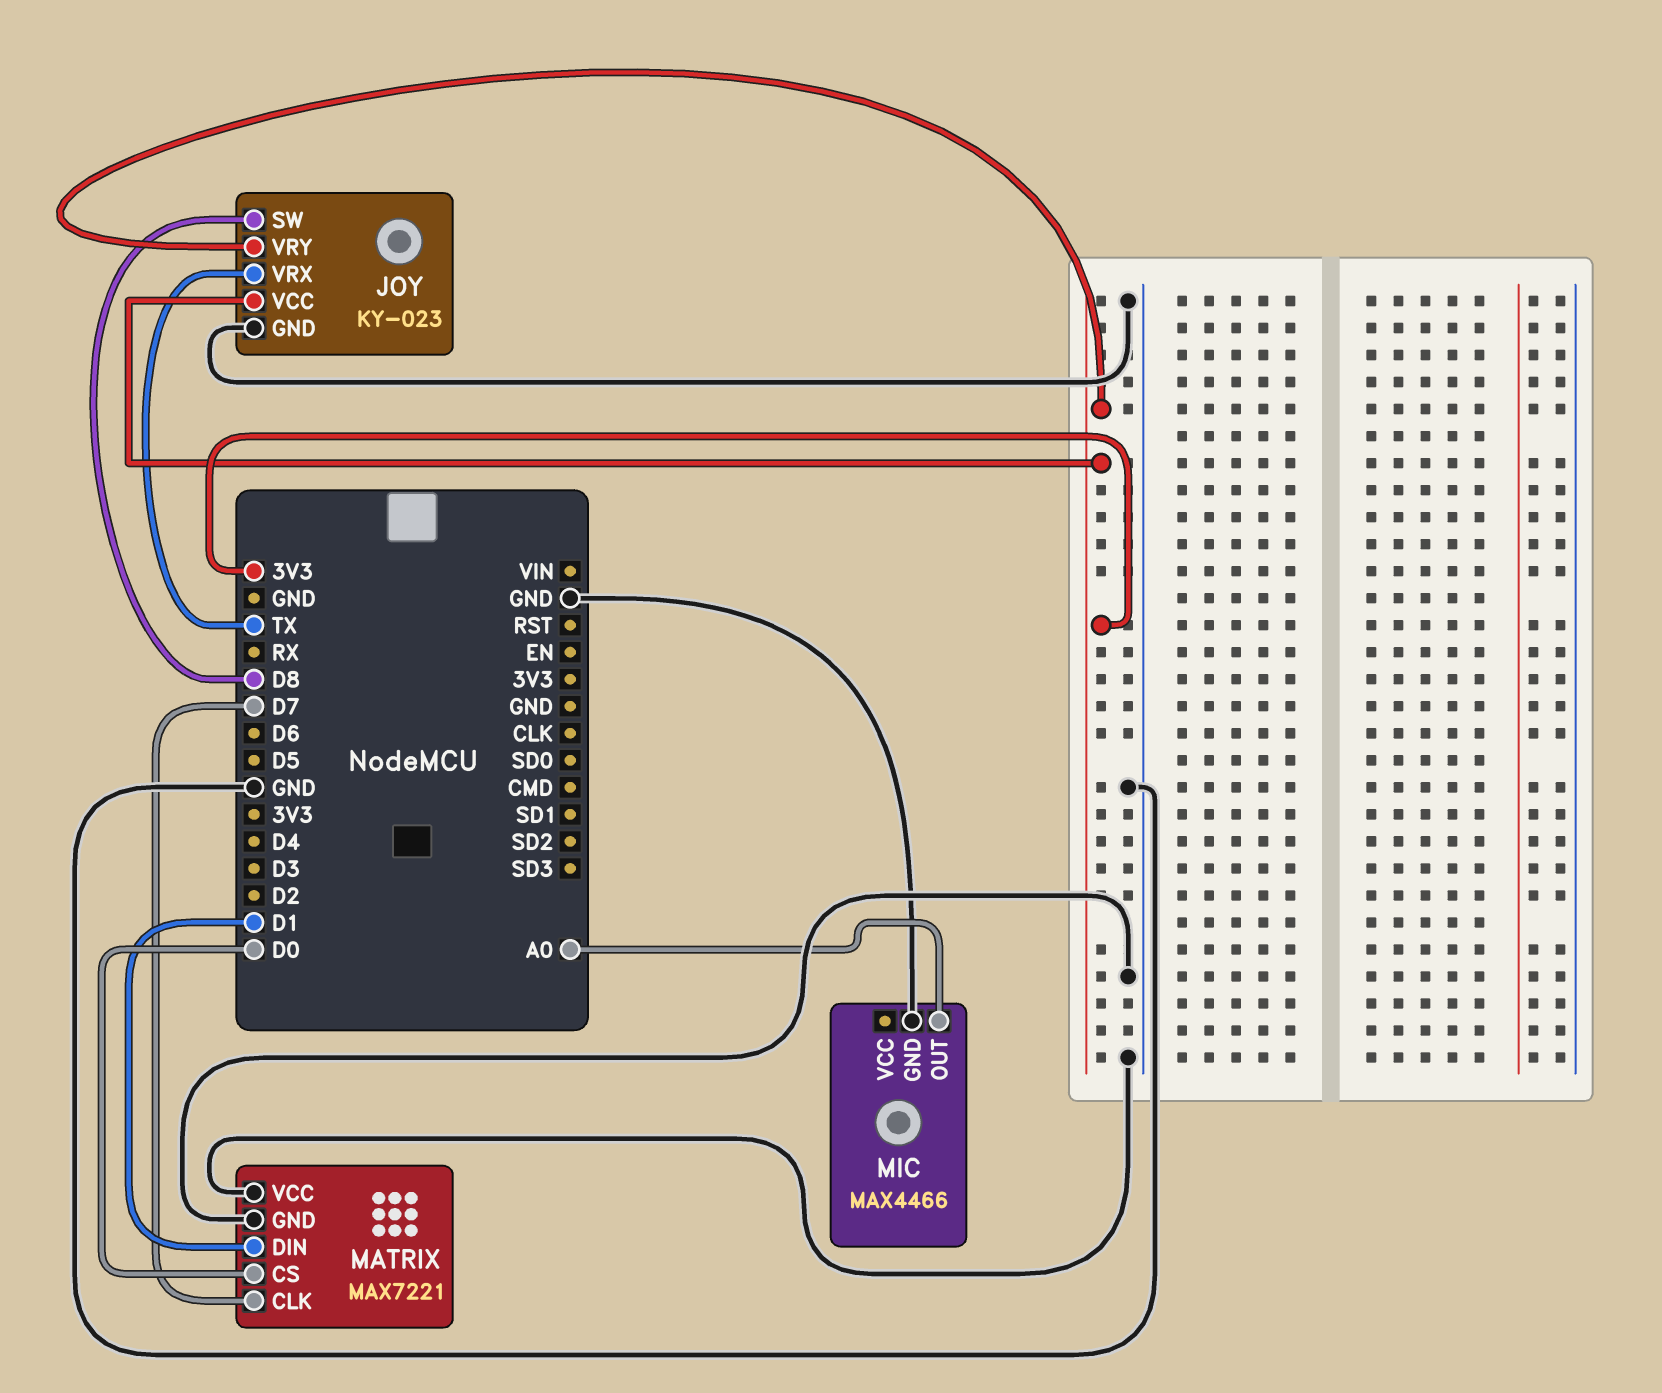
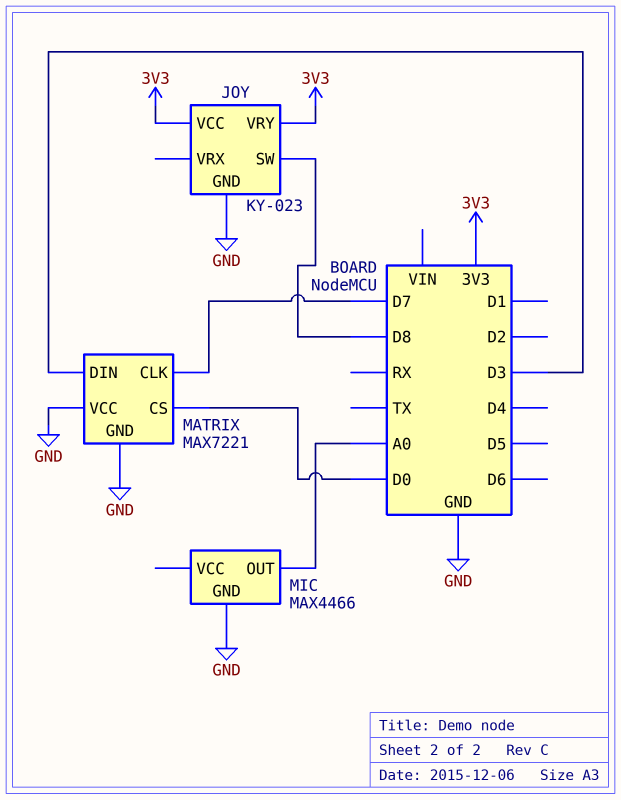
JOY pin VRX: TX -> none
MATRIX pin DIN: D1 -> D3

